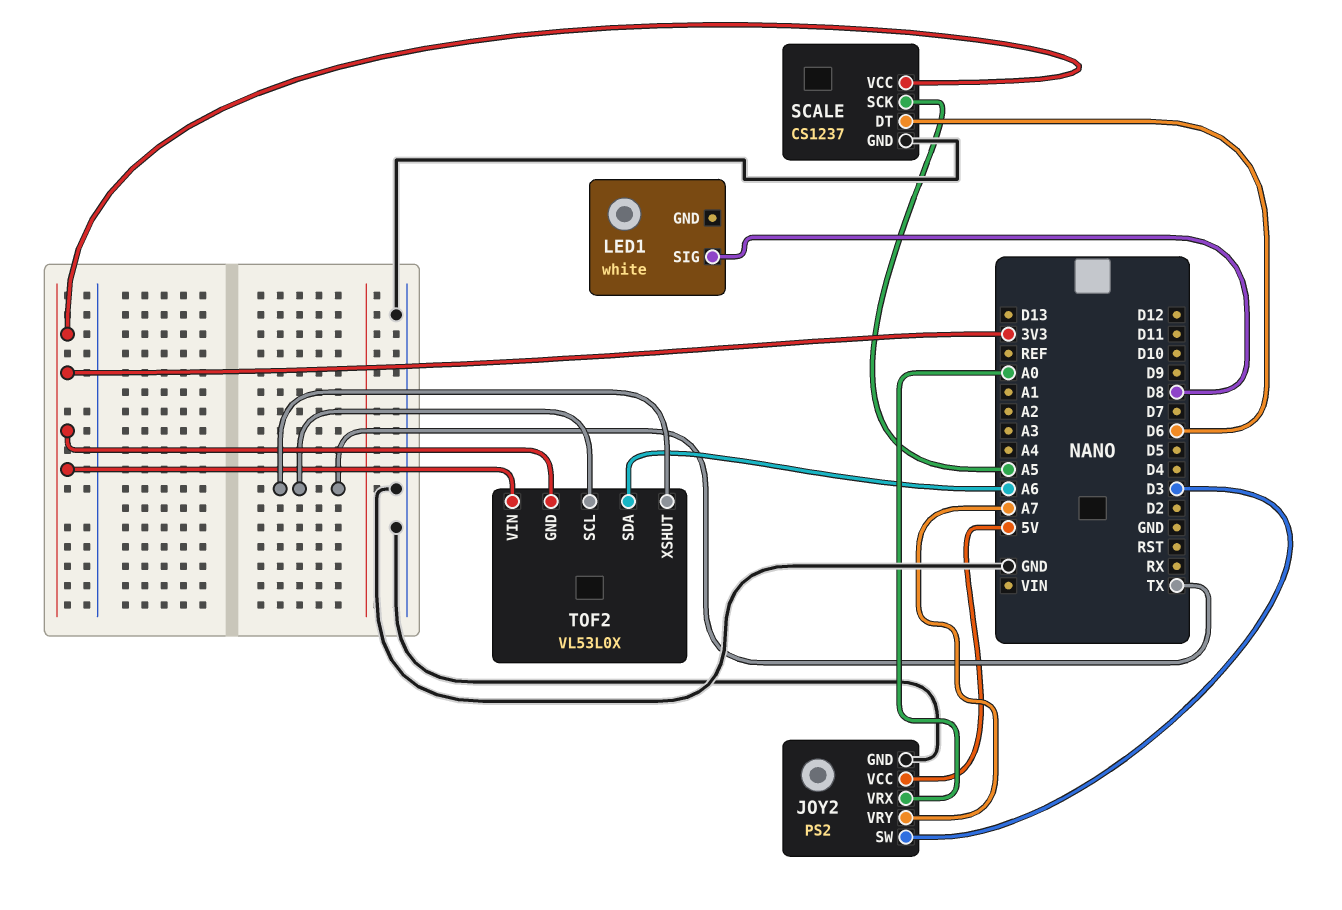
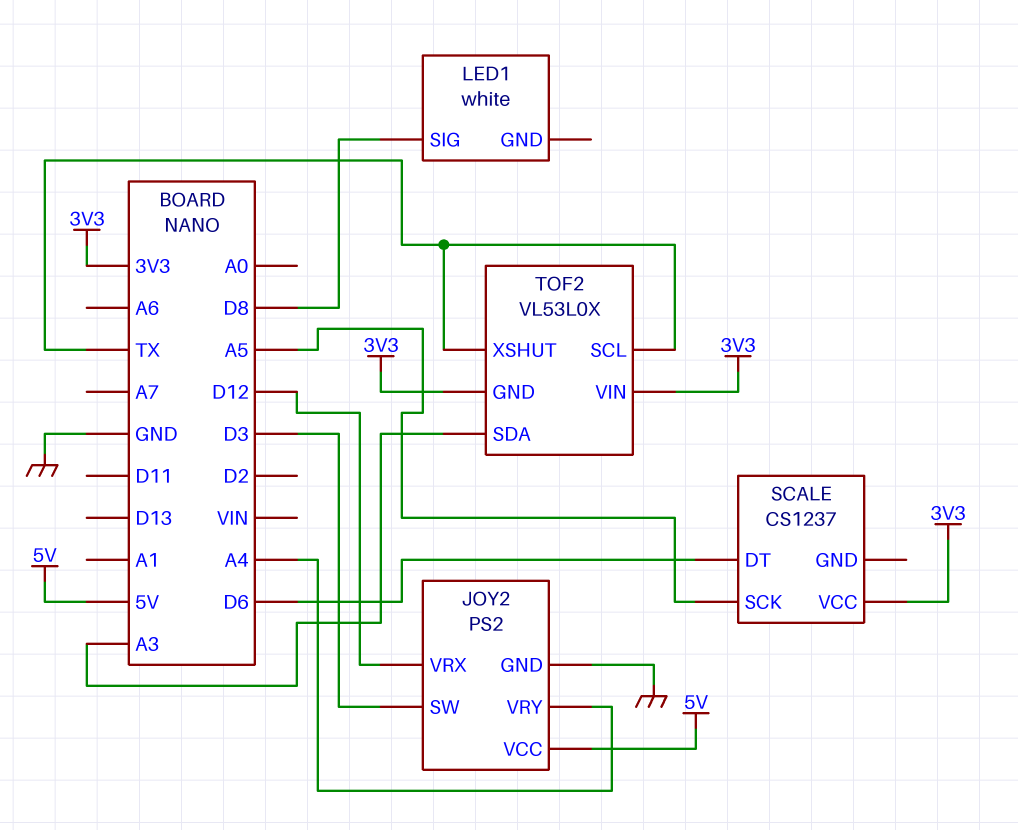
JOY2 pin VRX: A0 -> D12
JOY2 pin VRY: A7 -> A4
SCALE pin GND: GND -> none
TOF2 pin SDA: A6 -> A3

